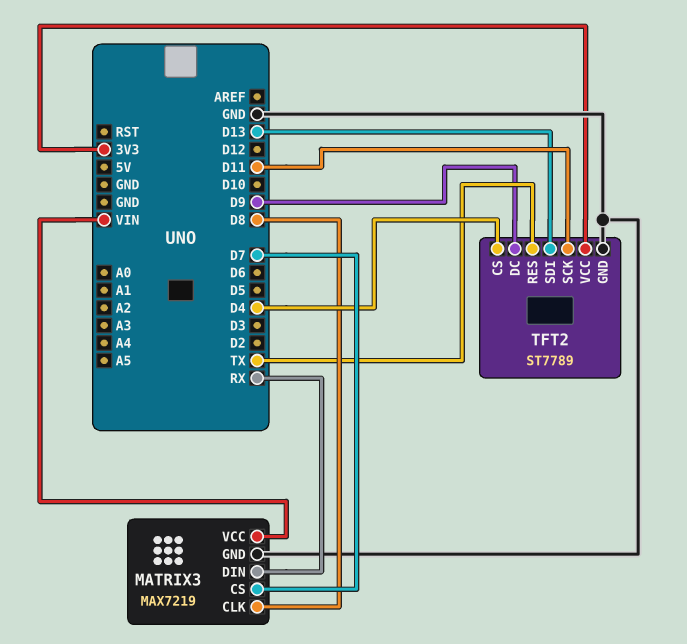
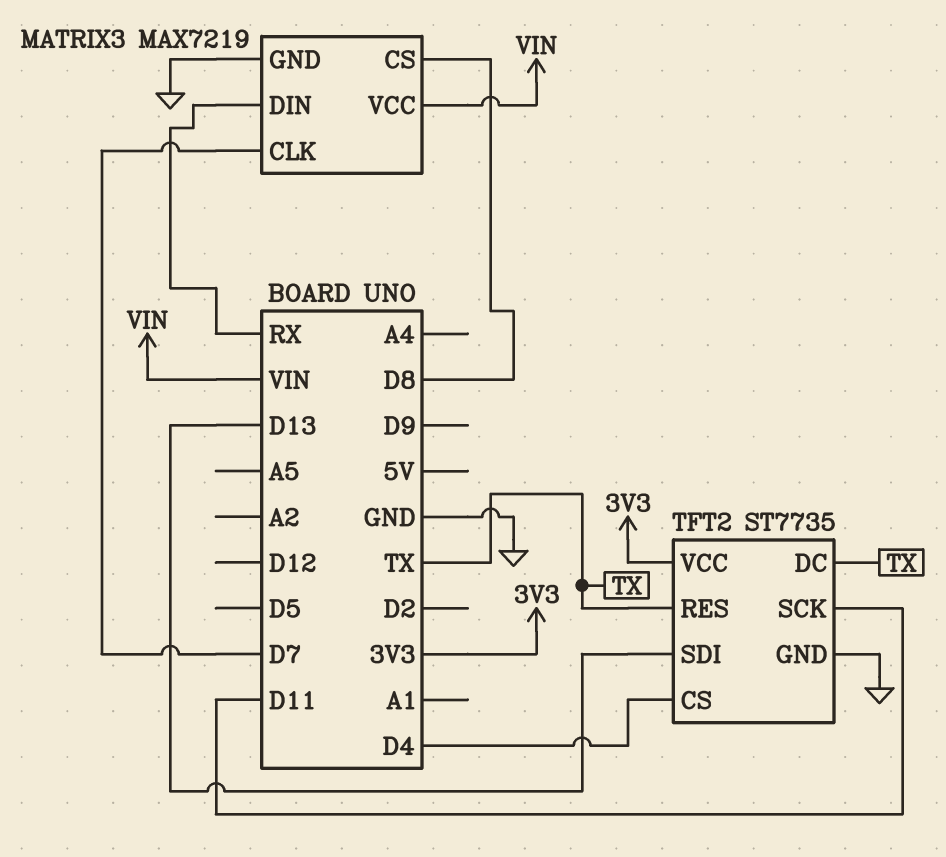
MATRIX3 pin CLK: D8 -> D7
MATRIX3 pin CS: D7 -> D8
TFT2: ST7789 -> ST7735
TFT2 pin DC: D9 -> TX

